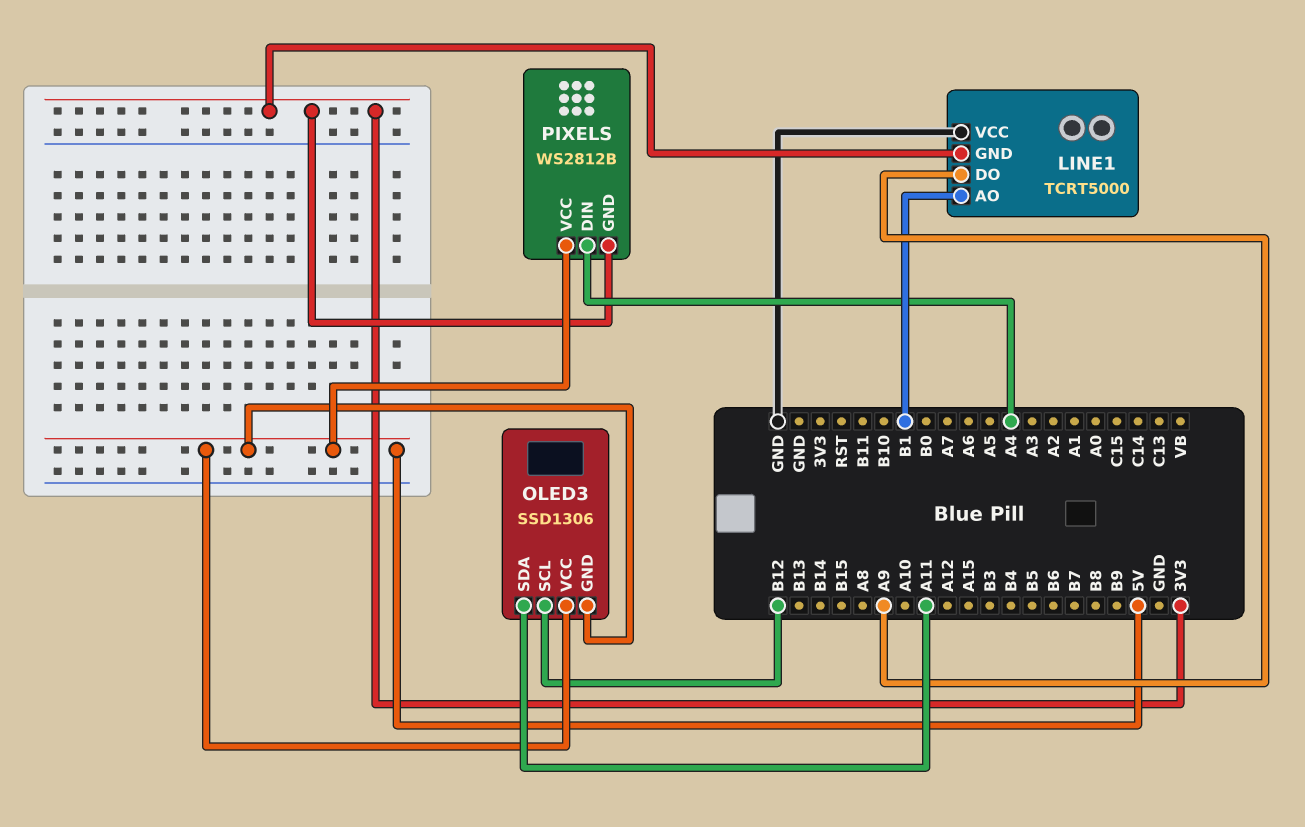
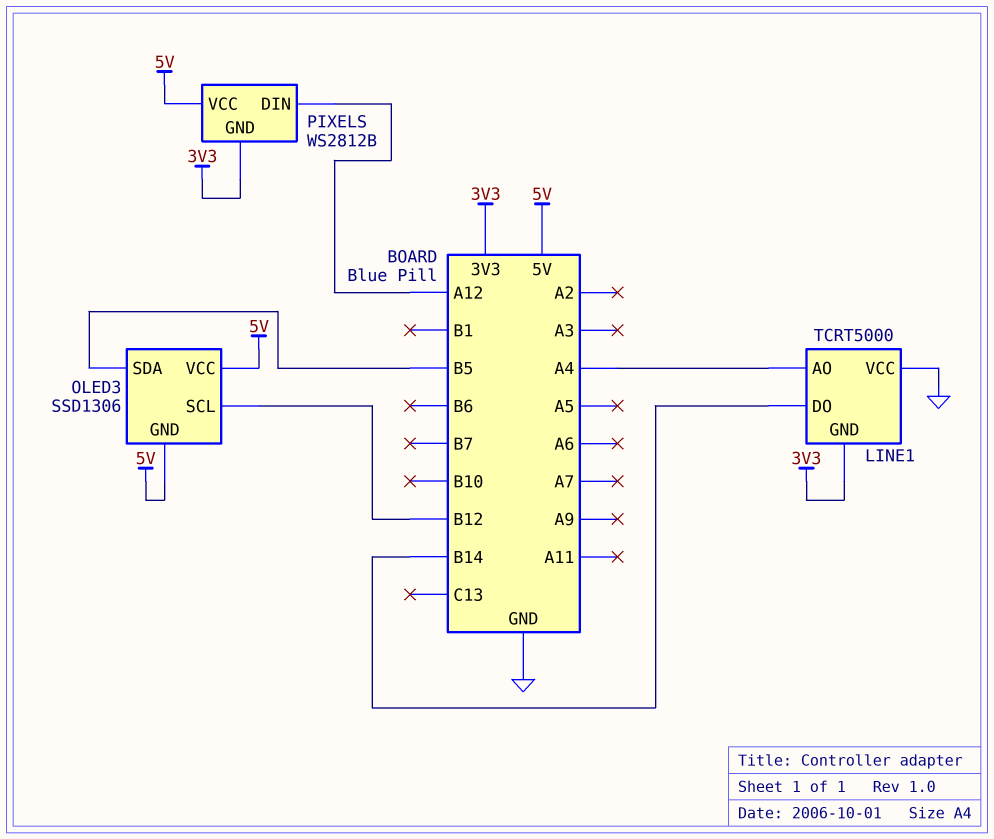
LINE1 pin AO: B1 -> A4
LINE1 pin DO: A9 -> B14
OLED3 pin SDA: A11 -> B5
PIXELS pin DIN: A4 -> A12

